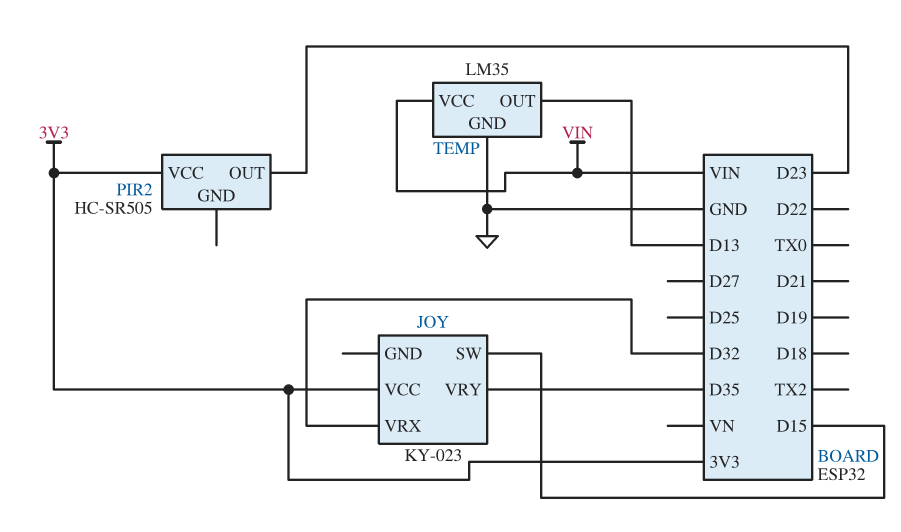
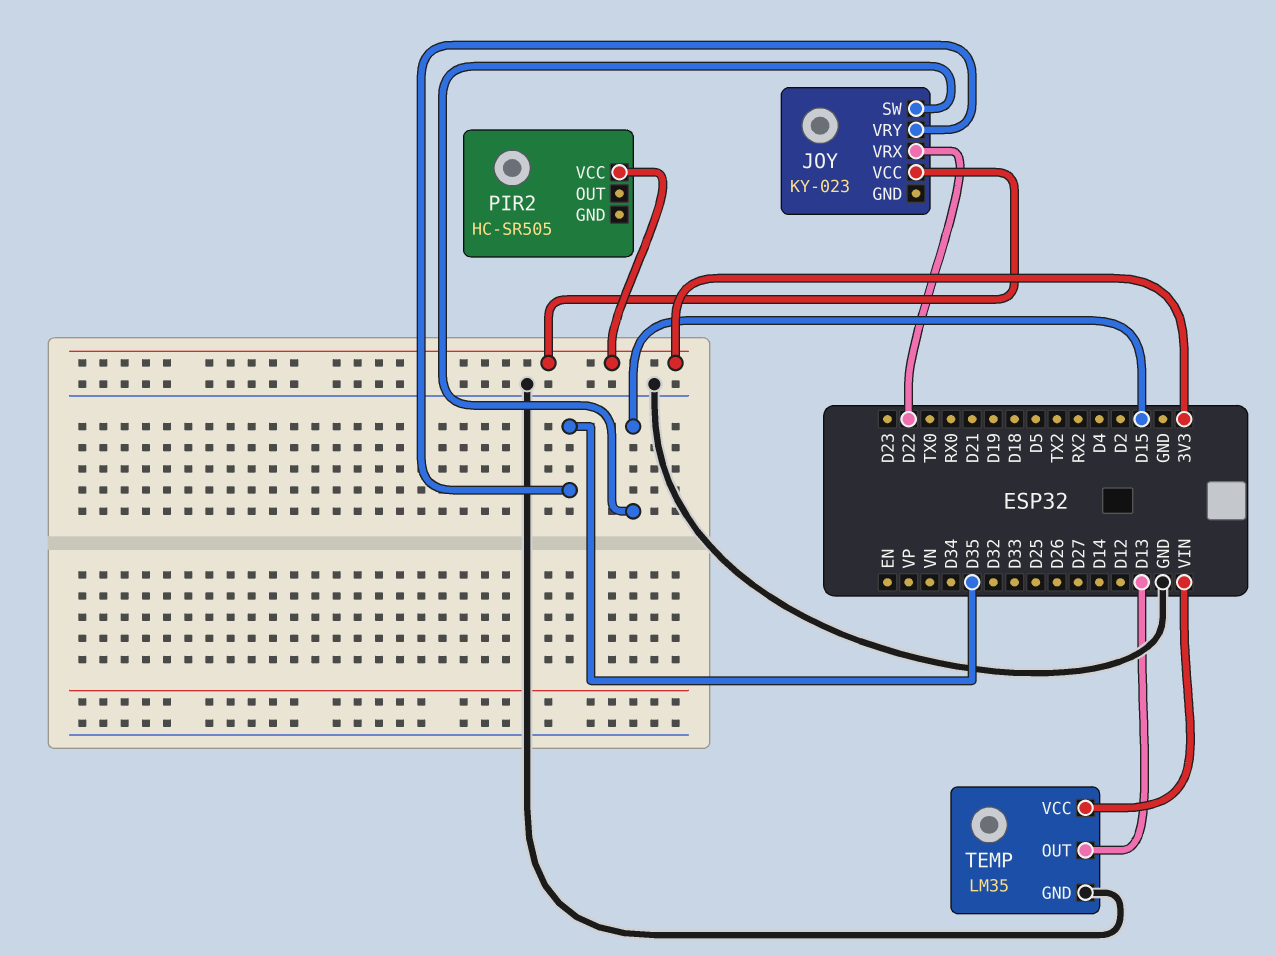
JOY pin VRX: D32 -> D22
PIR2 pin OUT: D23 -> none

